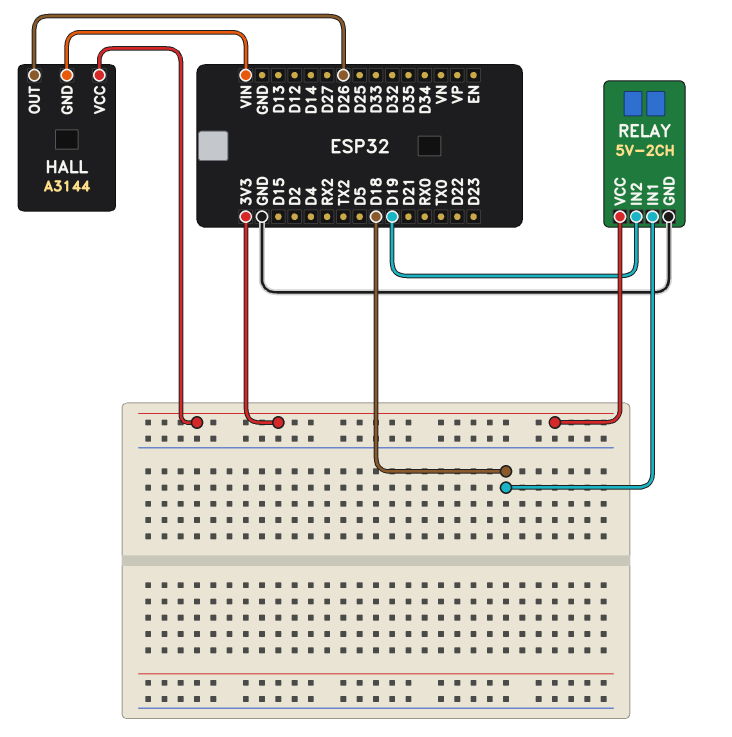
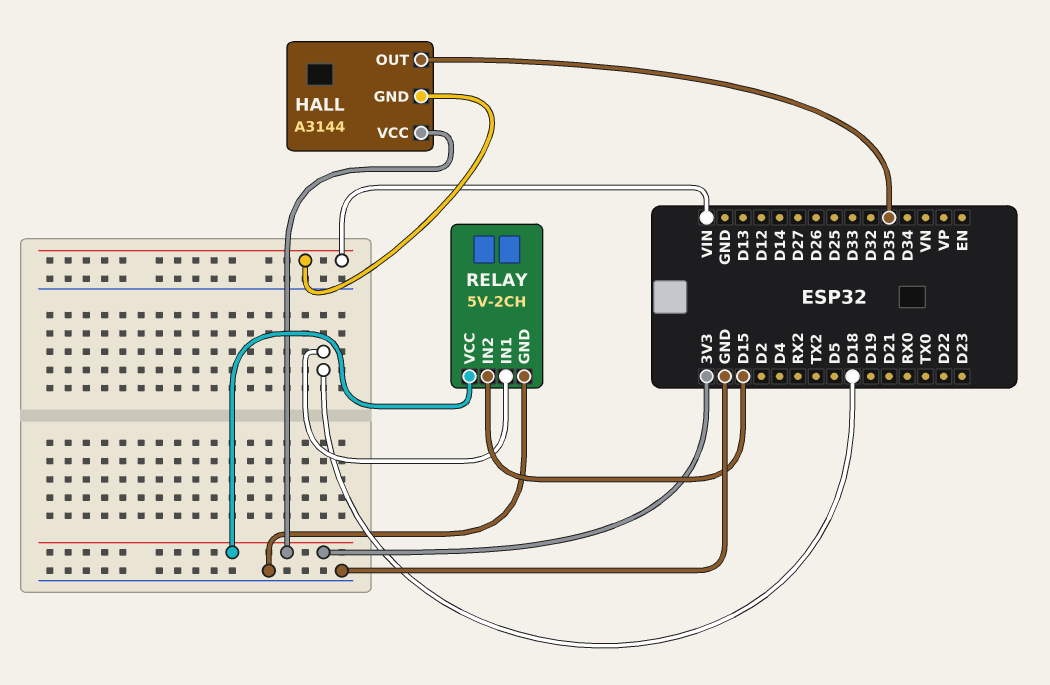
HALL pin OUT: D26 -> D35
RELAY pin IN2: D19 -> D15

